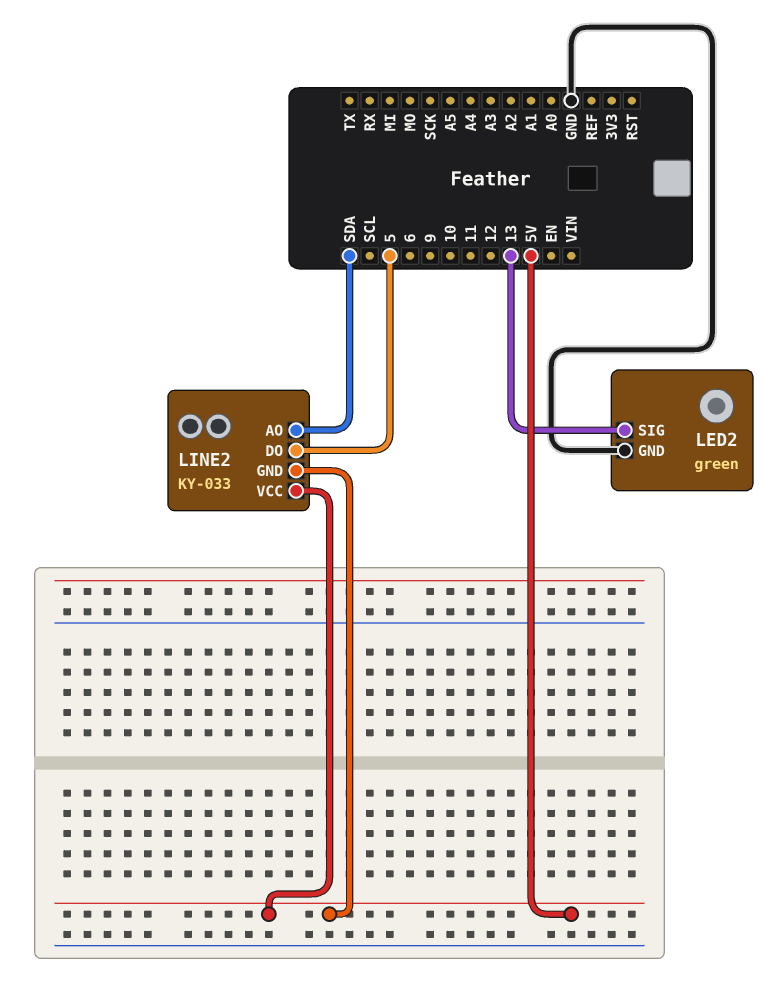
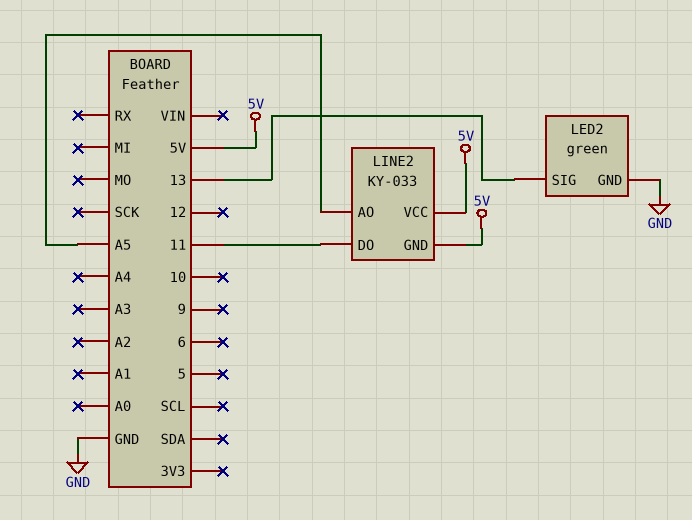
LINE2 pin AO: SDA -> A5
LINE2 pin DO: 5 -> 11

